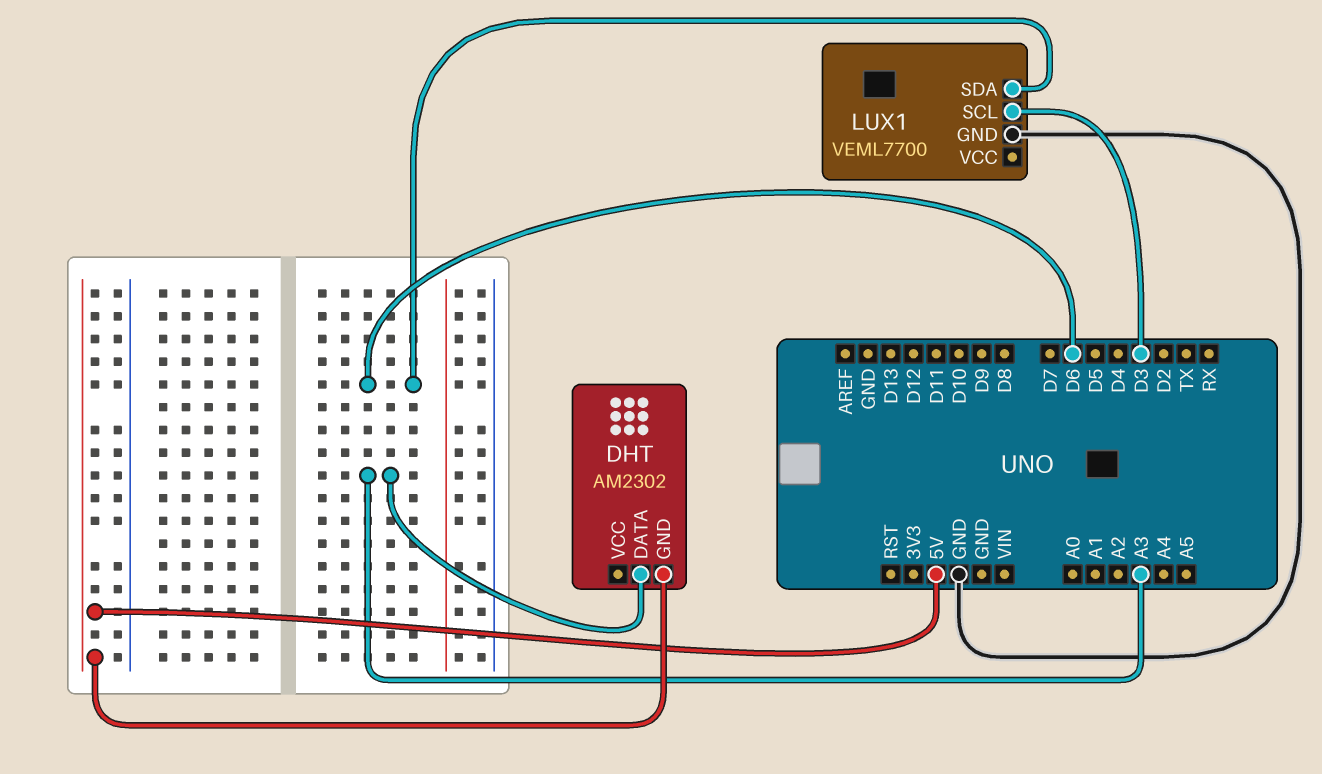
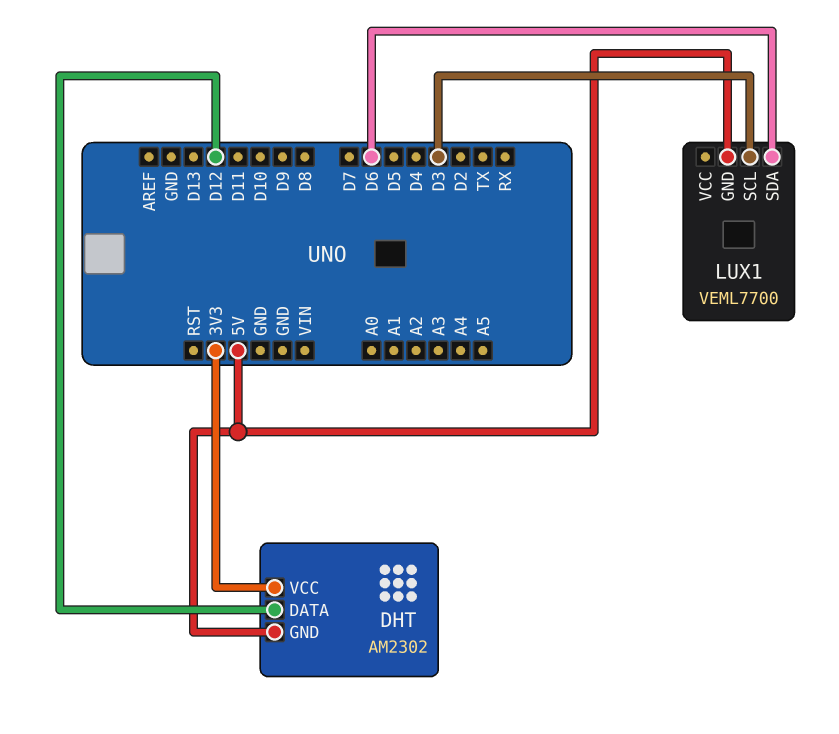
DHT pin DATA: A3 -> D12
DHT pin VCC: none -> 3V3
LUX1 pin GND: GND -> 5V

